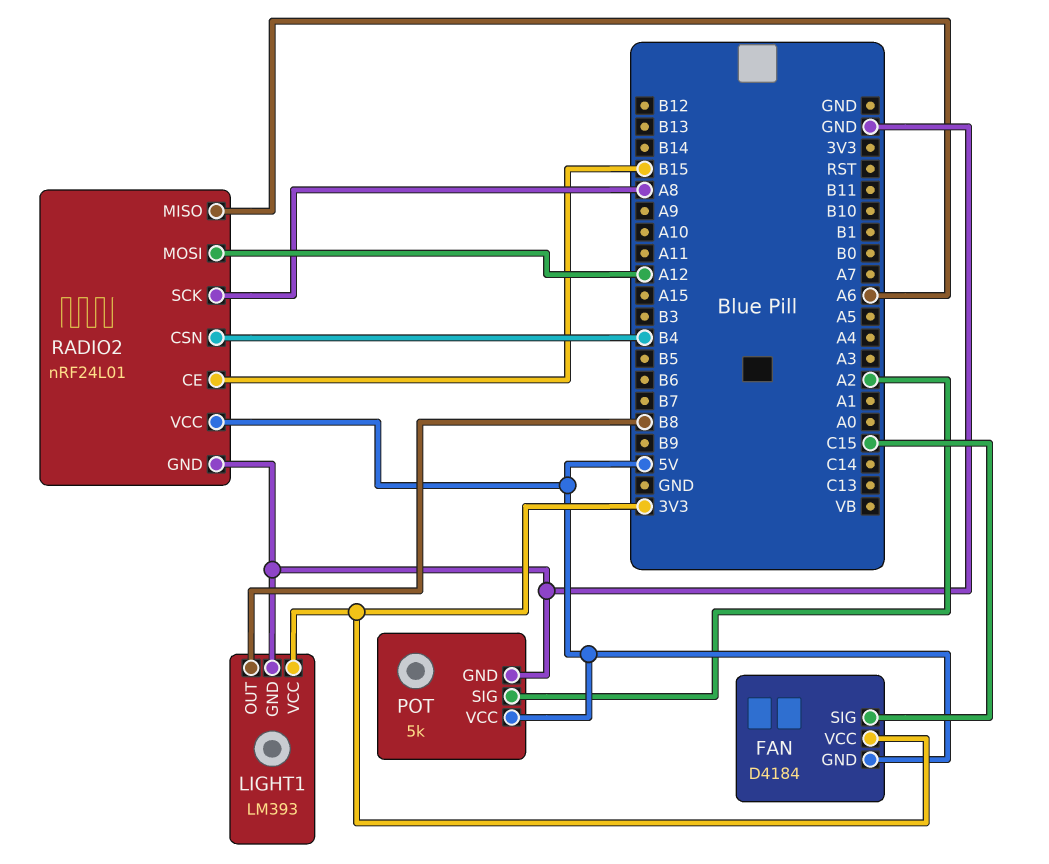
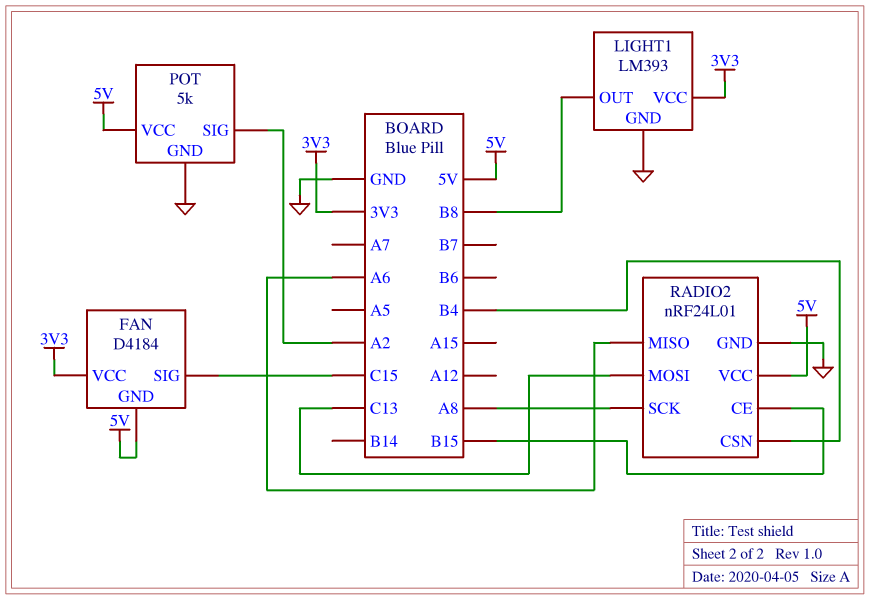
RADIO2 pin MOSI: A12 -> C13

